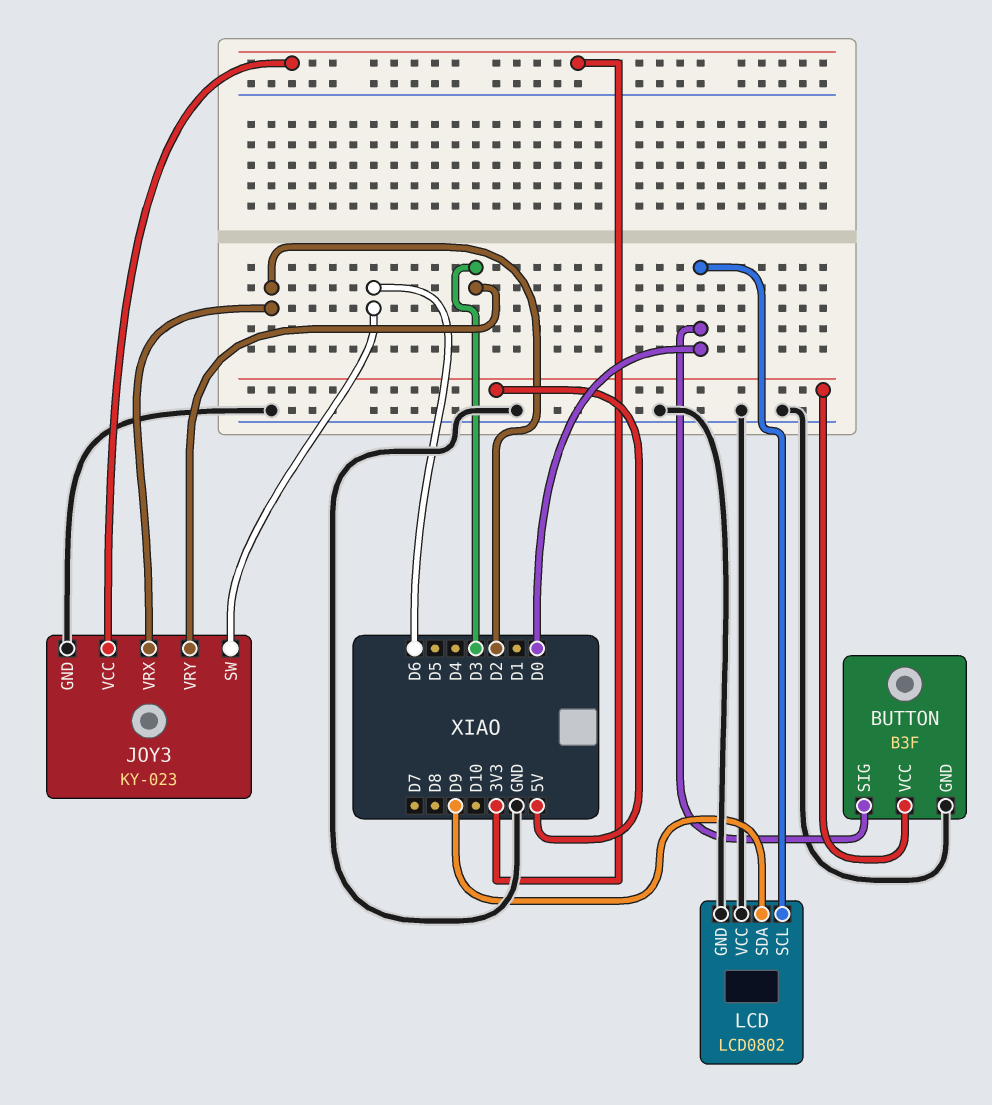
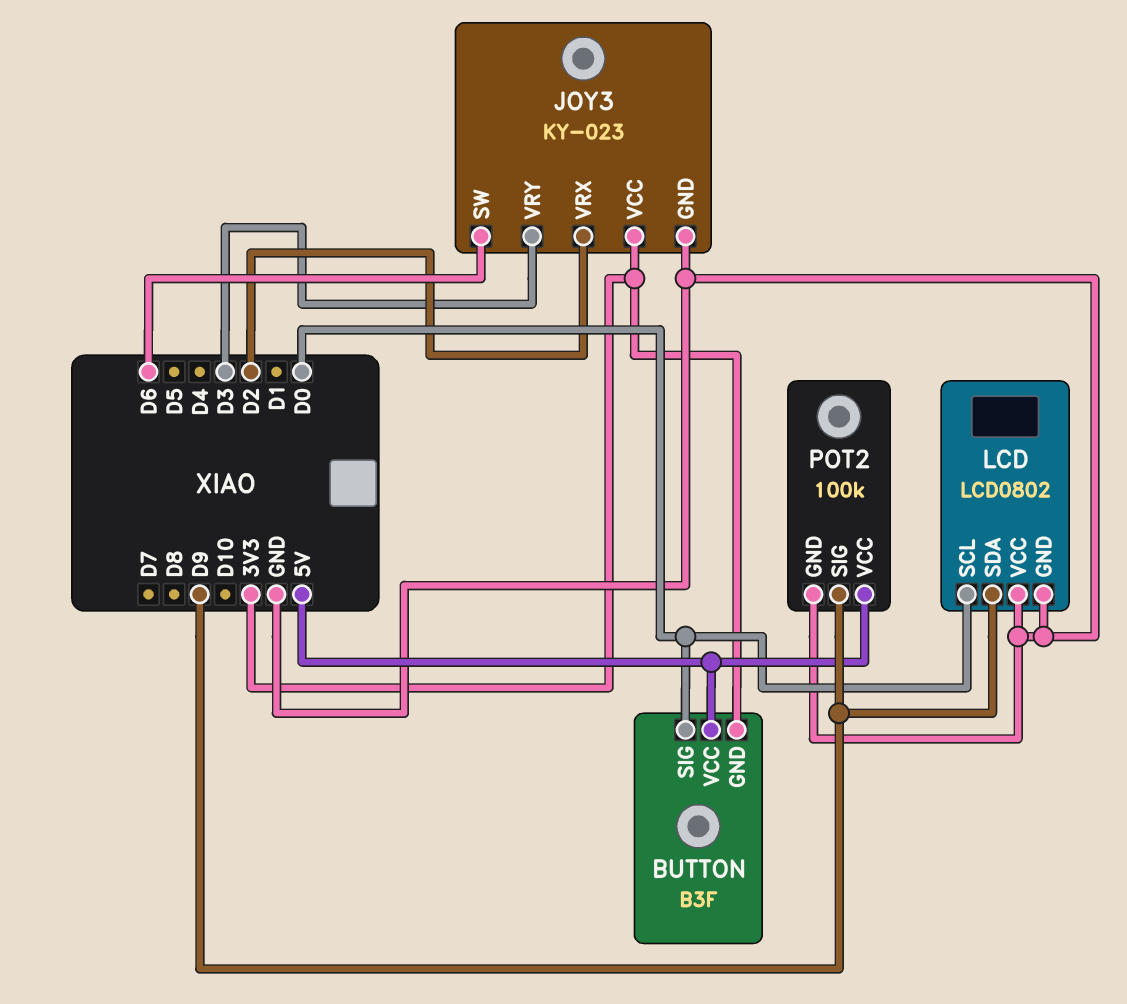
BUTTON pin GND: GND -> 3V3
POT2: none -> 100k
POT2 pin GND: none -> GND
POT2 pin SIG: none -> D9
POT2 pin VCC: none -> 5V

